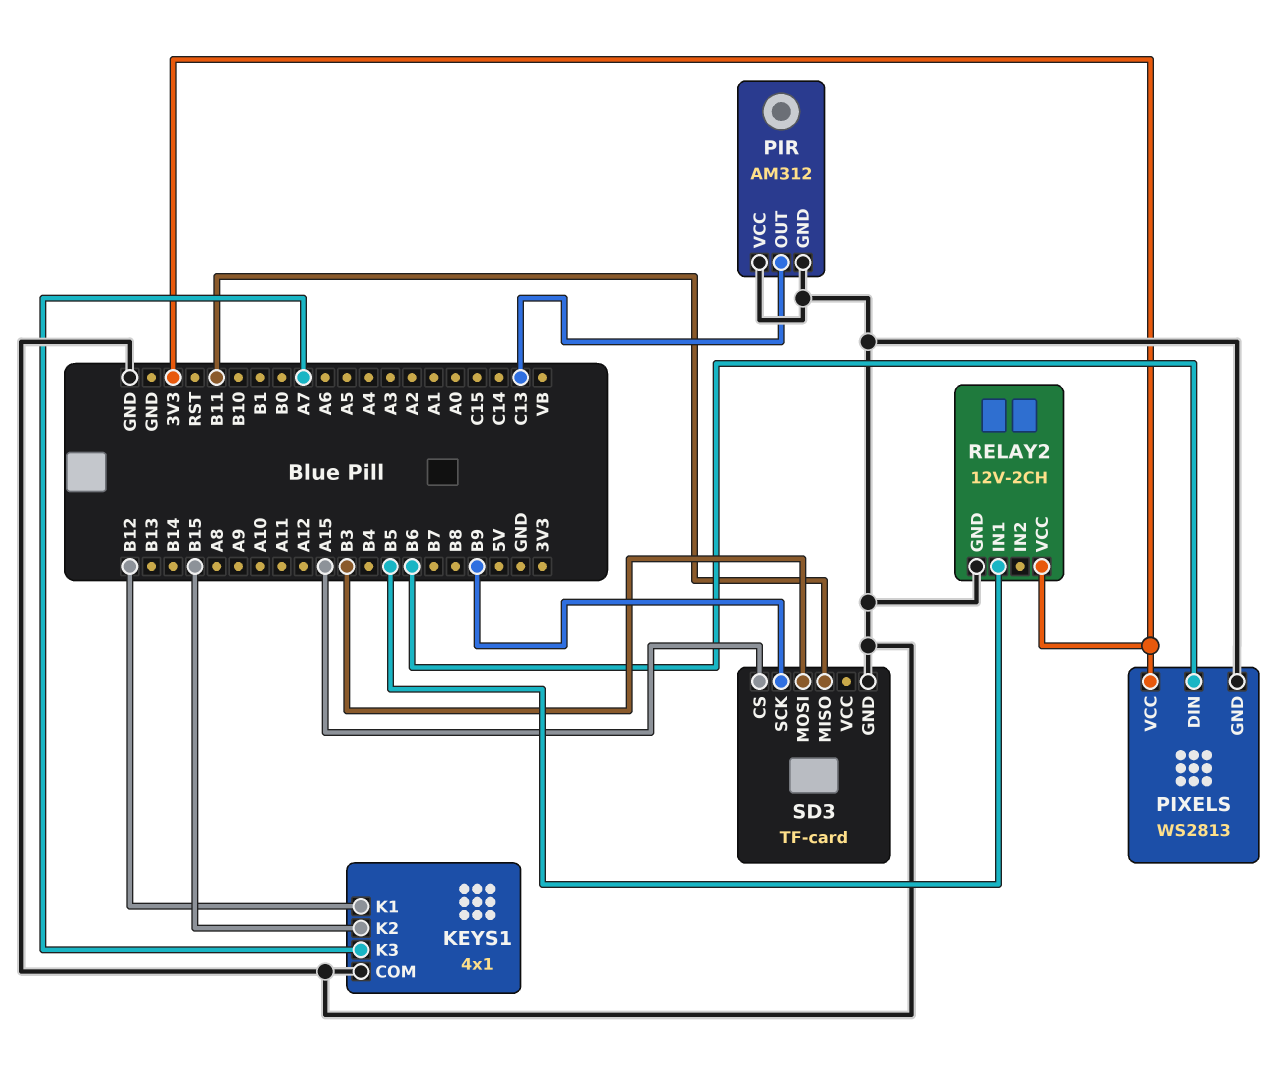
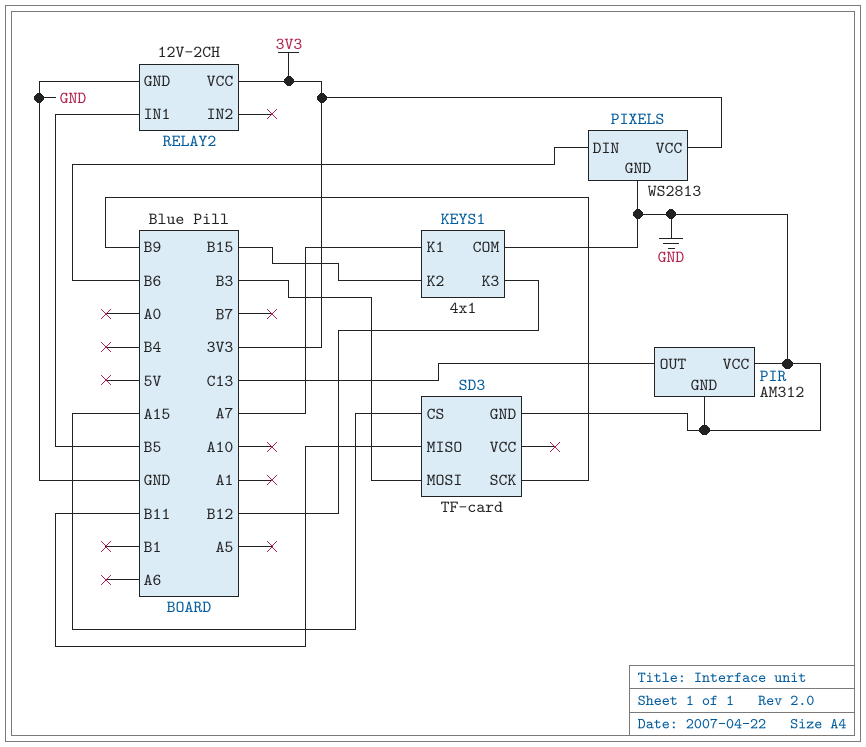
KEYS1 pin K1: B12 -> A7
KEYS1 pin K3: A7 -> B12

